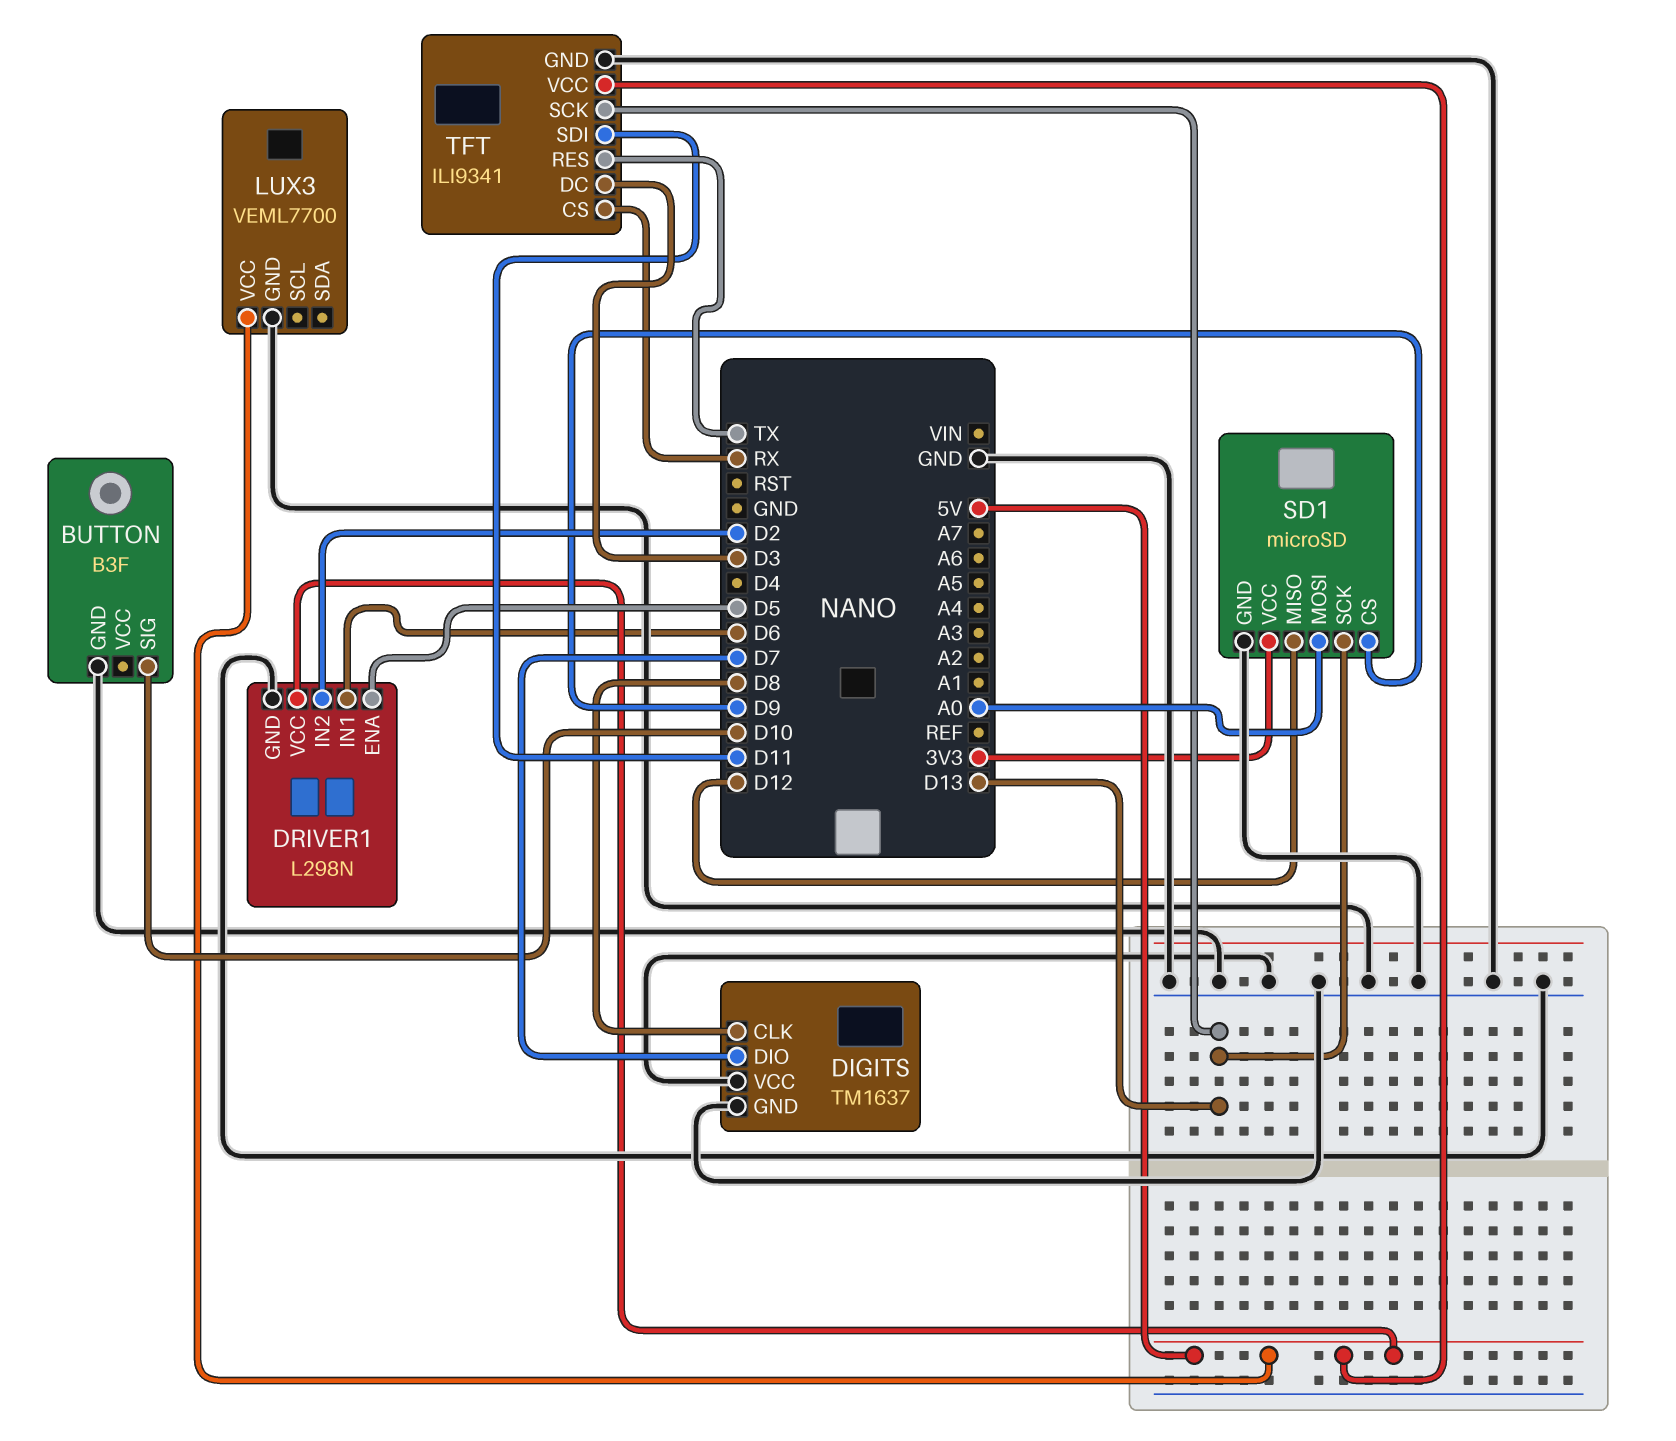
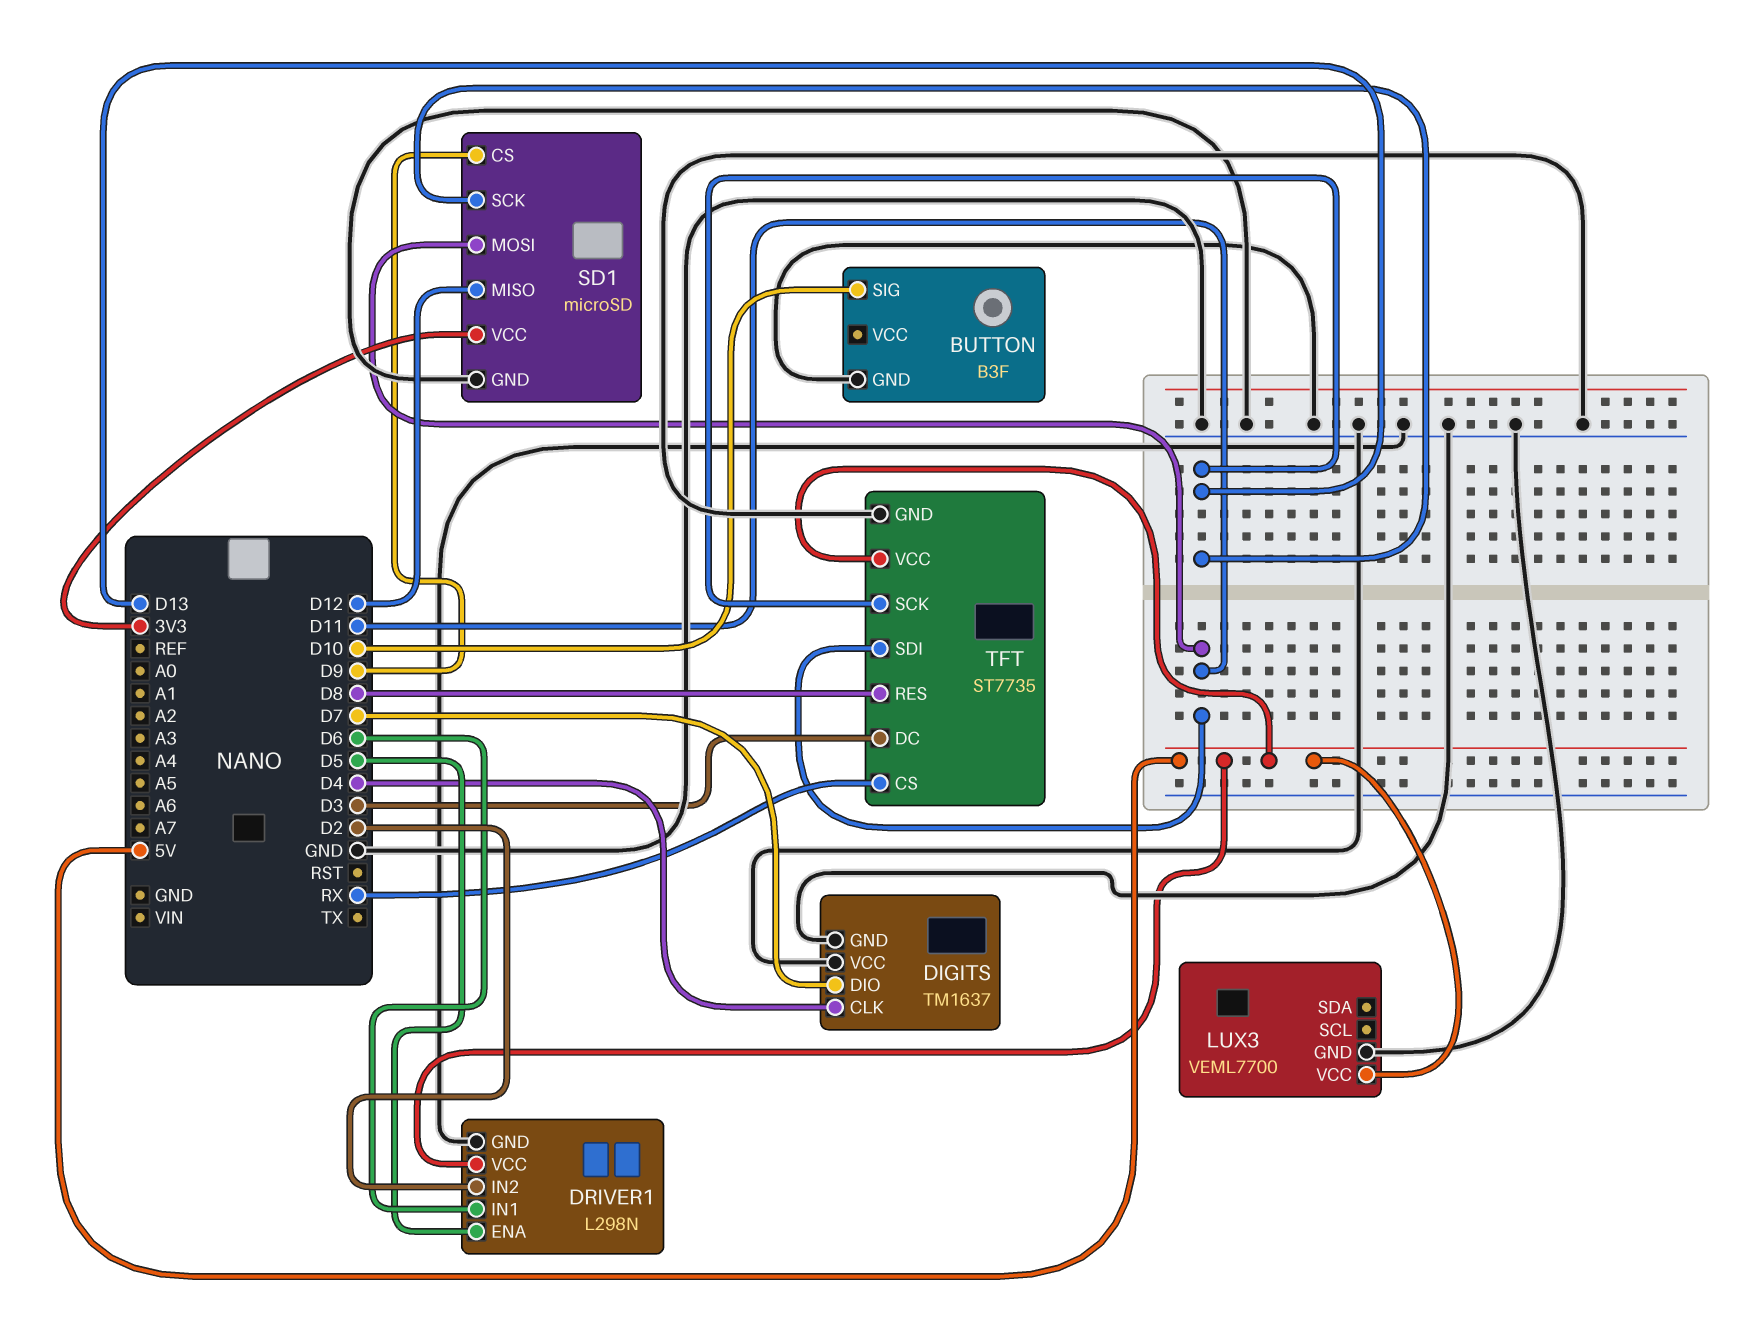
DIGITS pin CLK: D8 -> D4
SD1 pin MOSI: A0 -> D11
TFT: ILI9341 -> ST7735
TFT pin RES: TX -> D8

